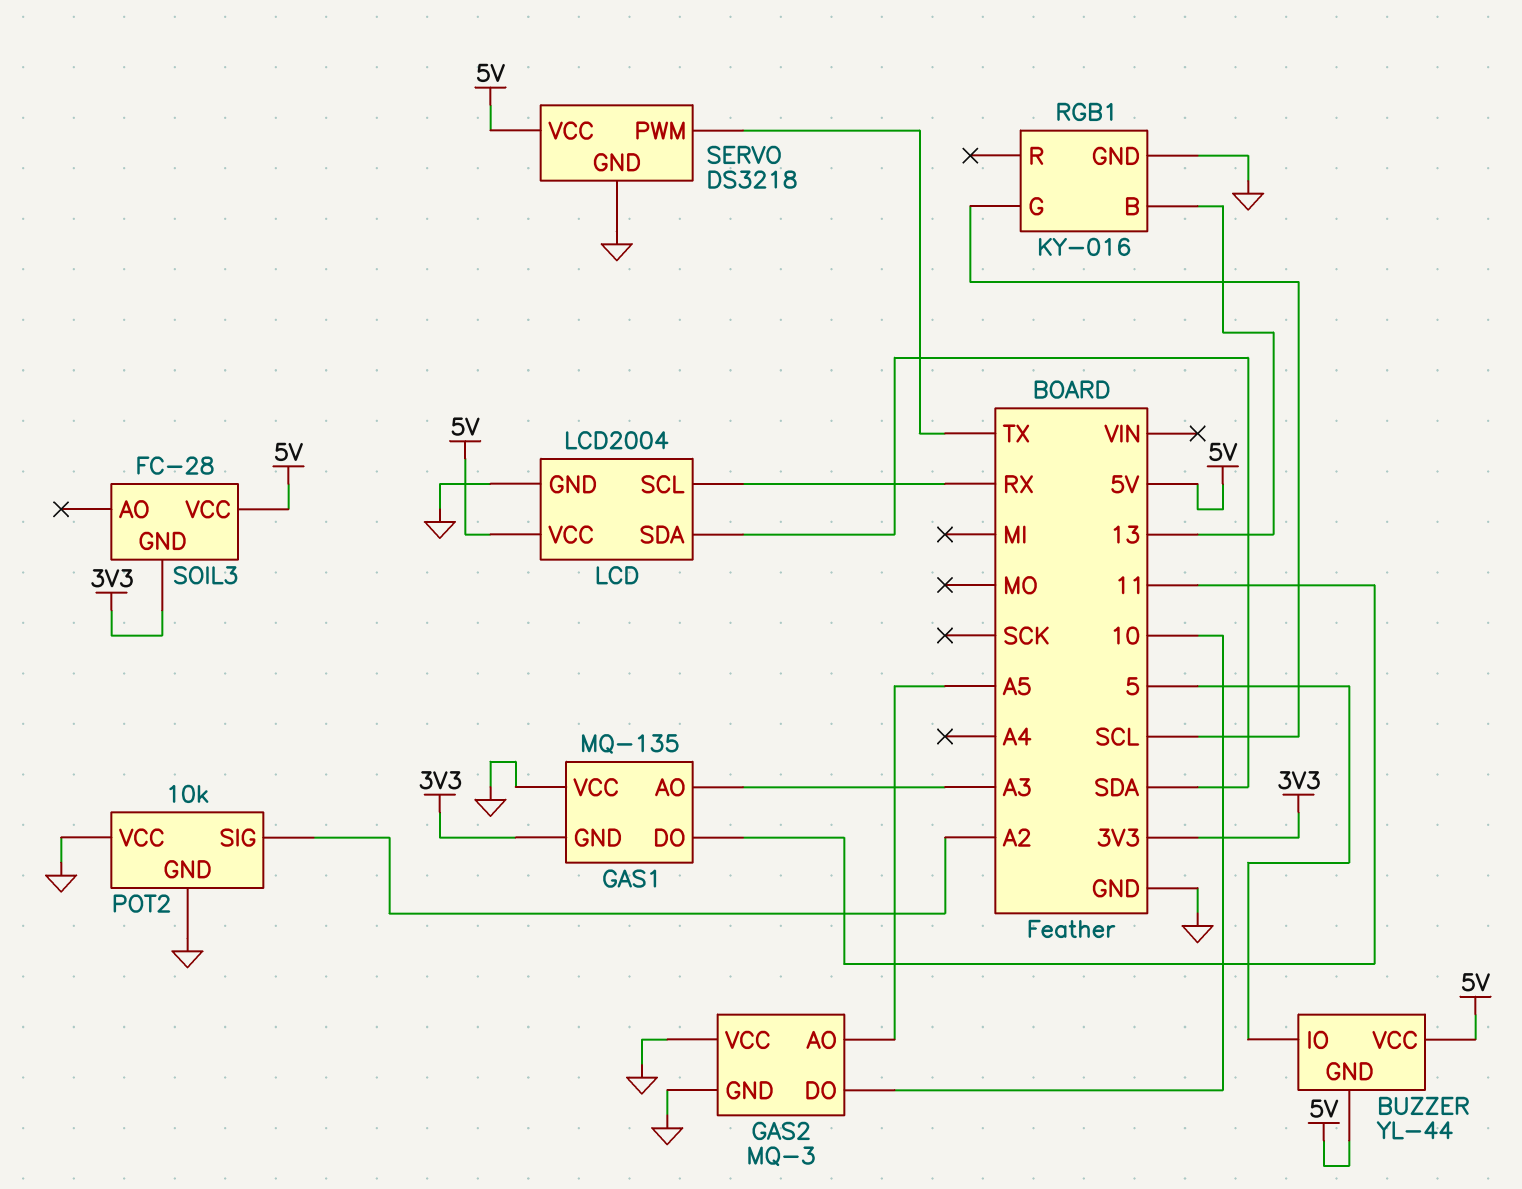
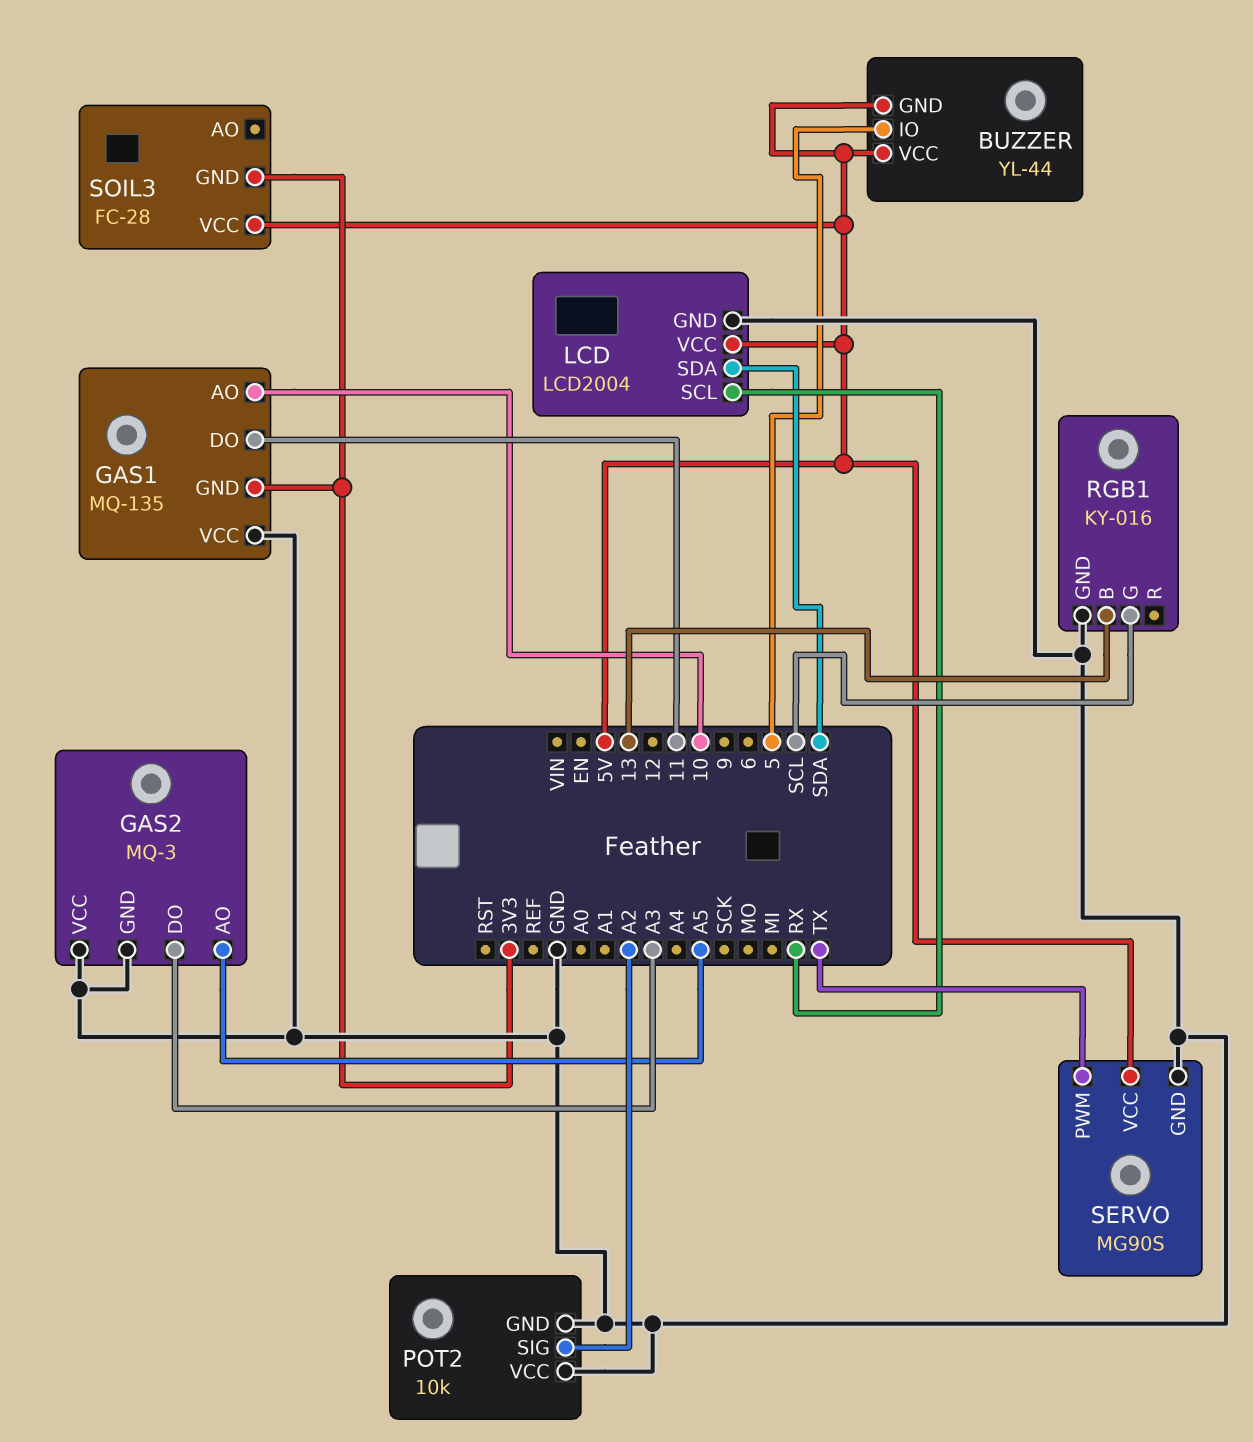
GAS1 pin AO: A3 -> 10
GAS2 pin DO: 10 -> A3
SERVO: DS3218 -> MG90S

